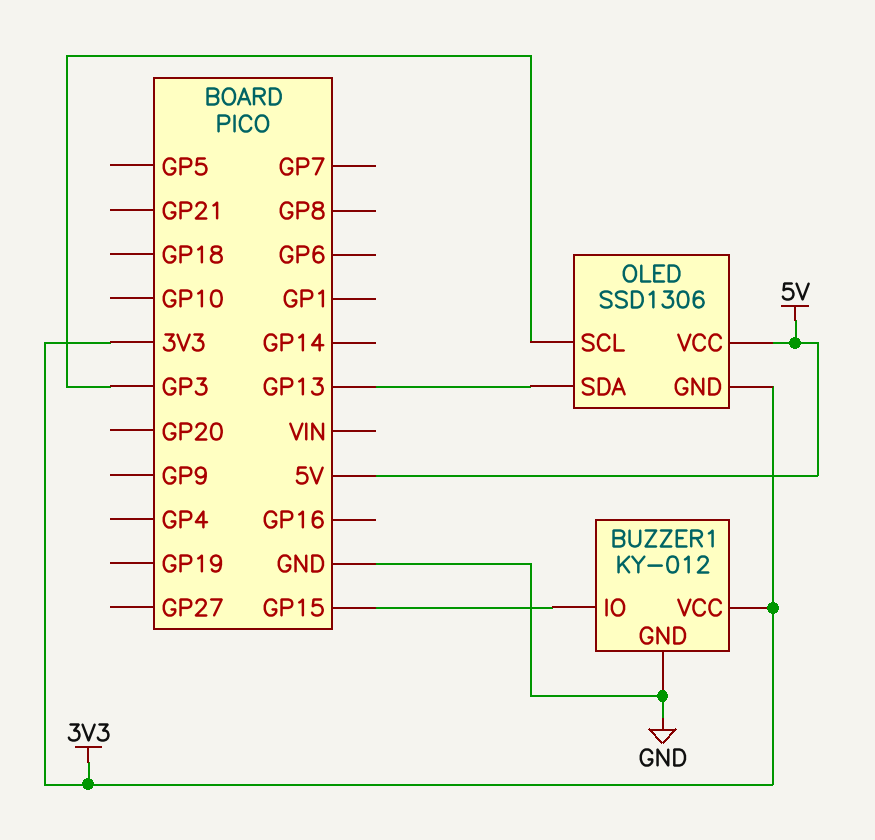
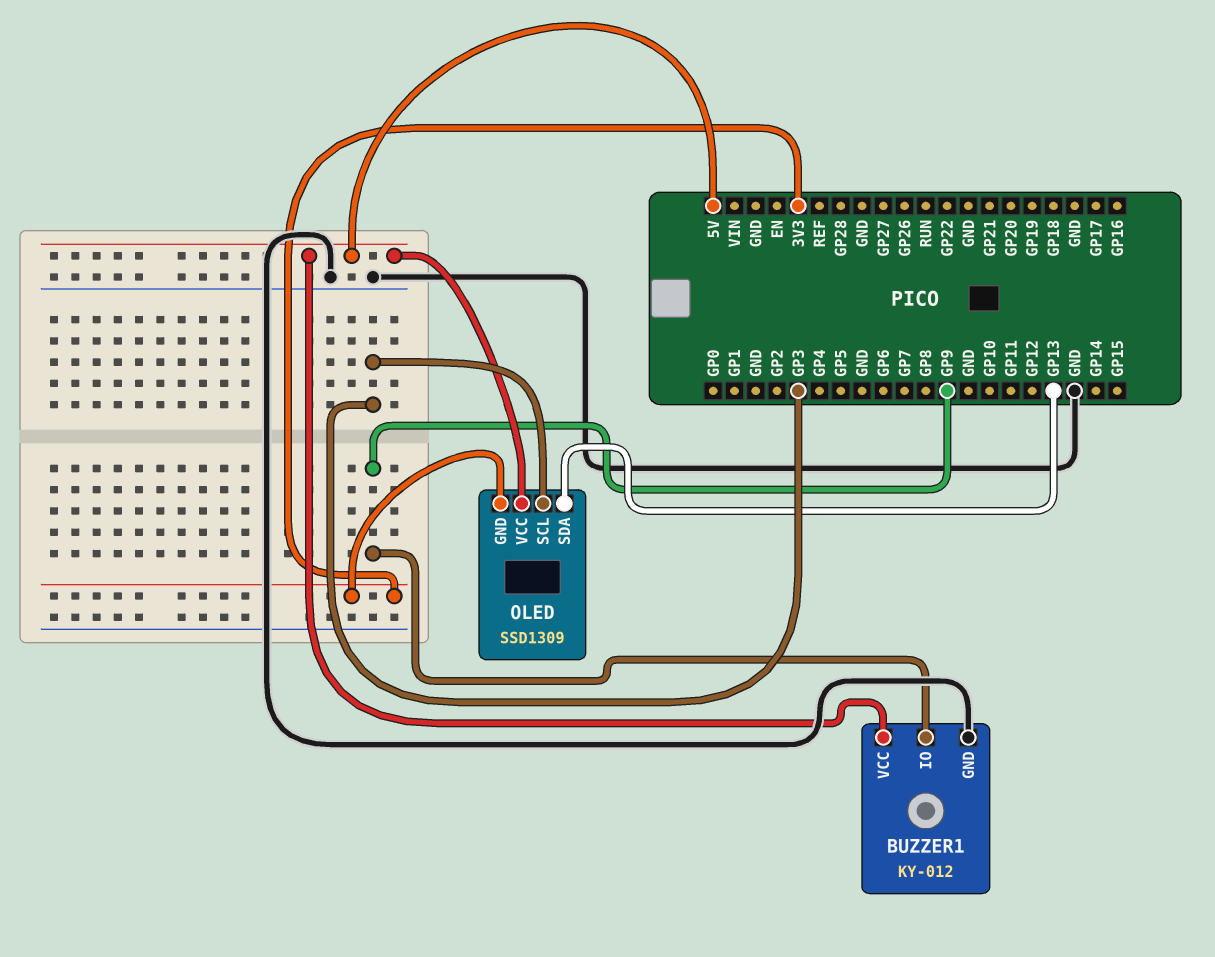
BUZZER1 pin IO: GP15 -> GP9
BUZZER1 pin VCC: 3V3 -> 5V
OLED: SSD1306 -> SSD1309

